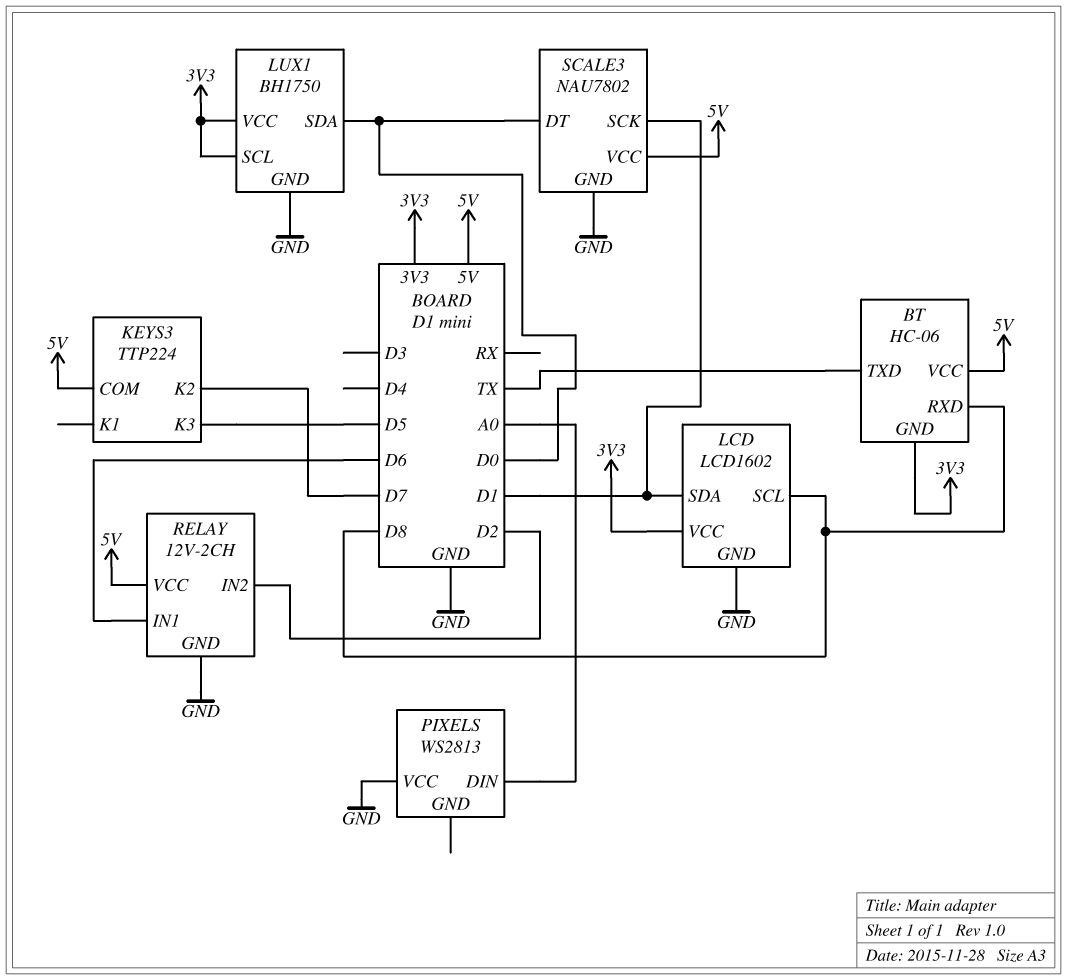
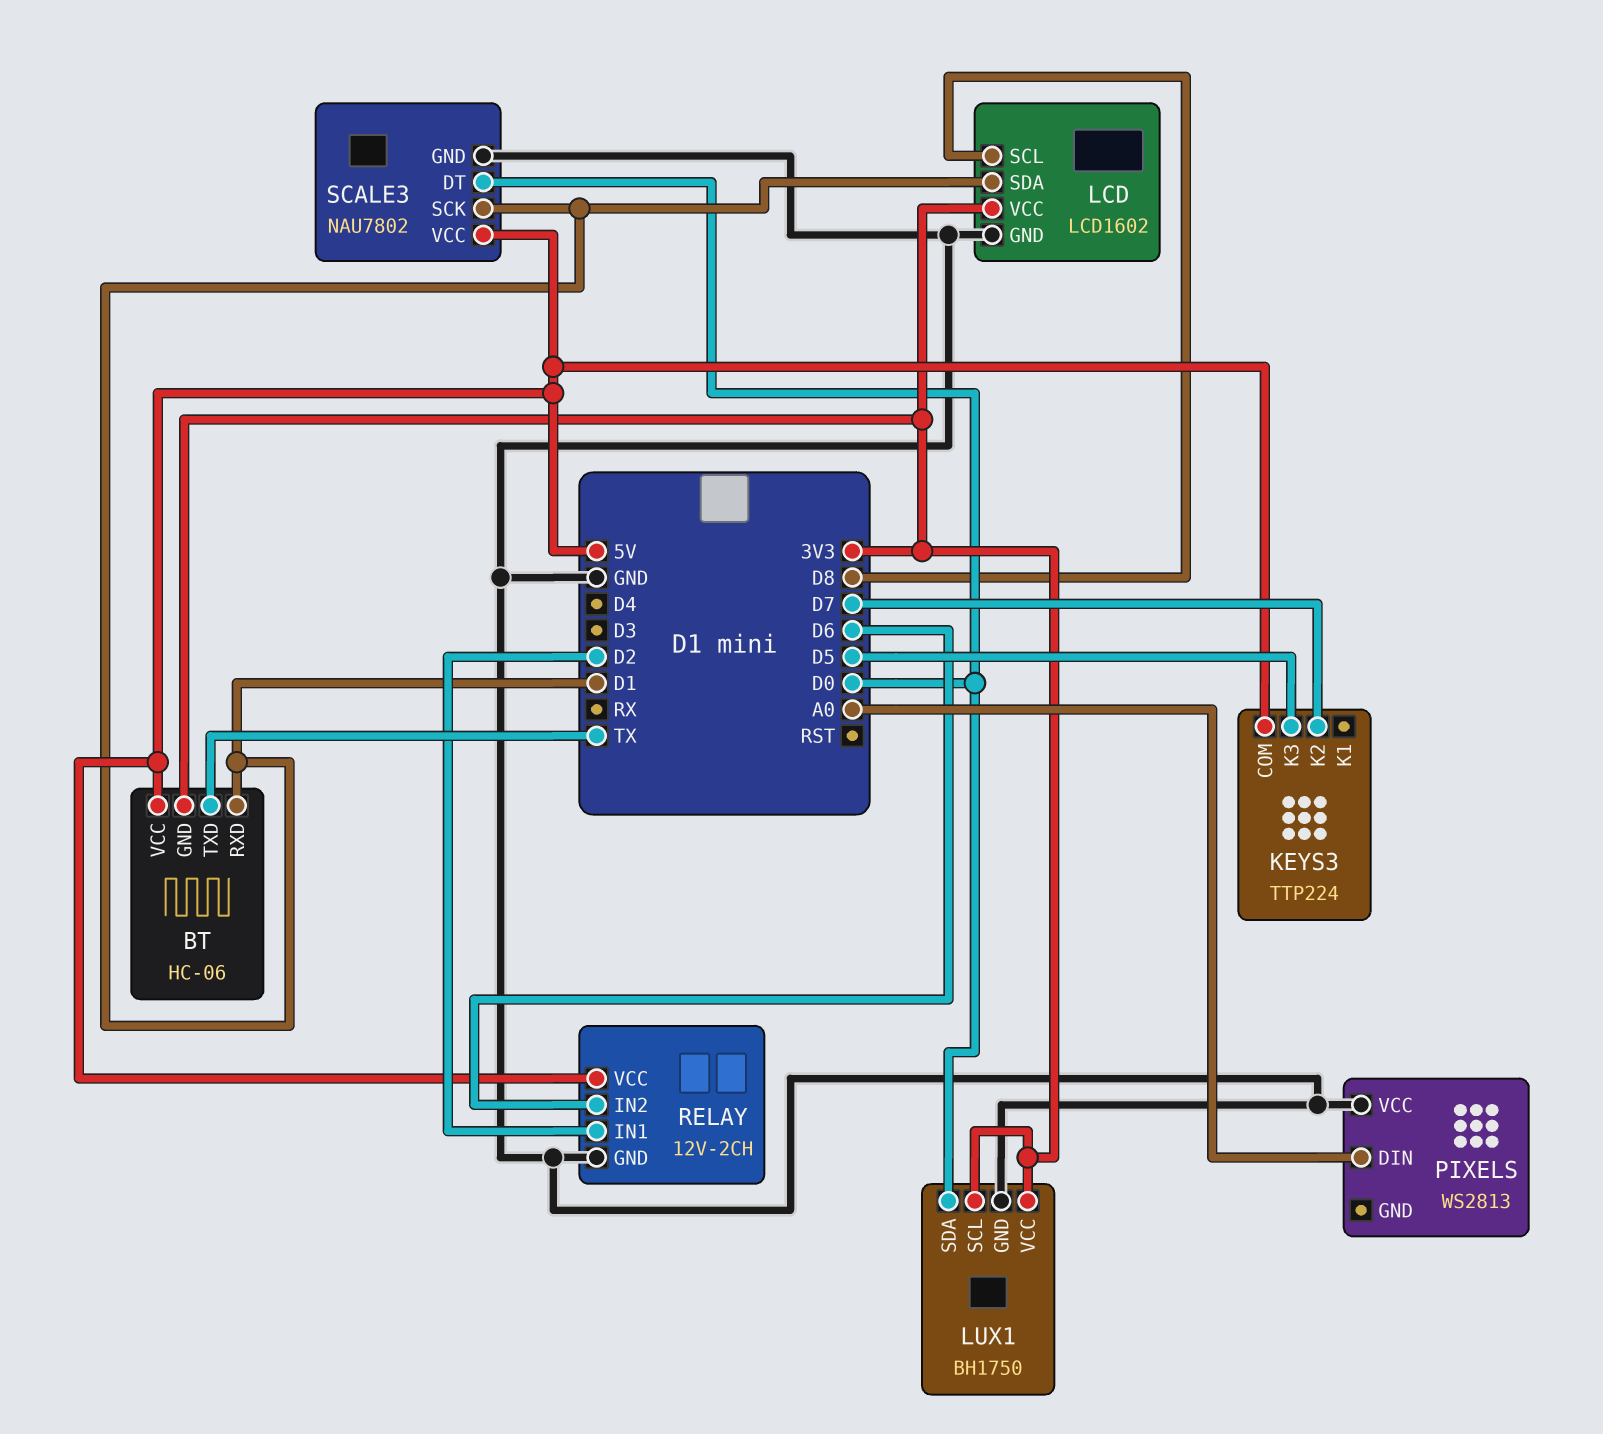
BT pin RXD: D8 -> D1
RELAY pin IN1: D6 -> D2
RELAY pin IN2: D2 -> D6

